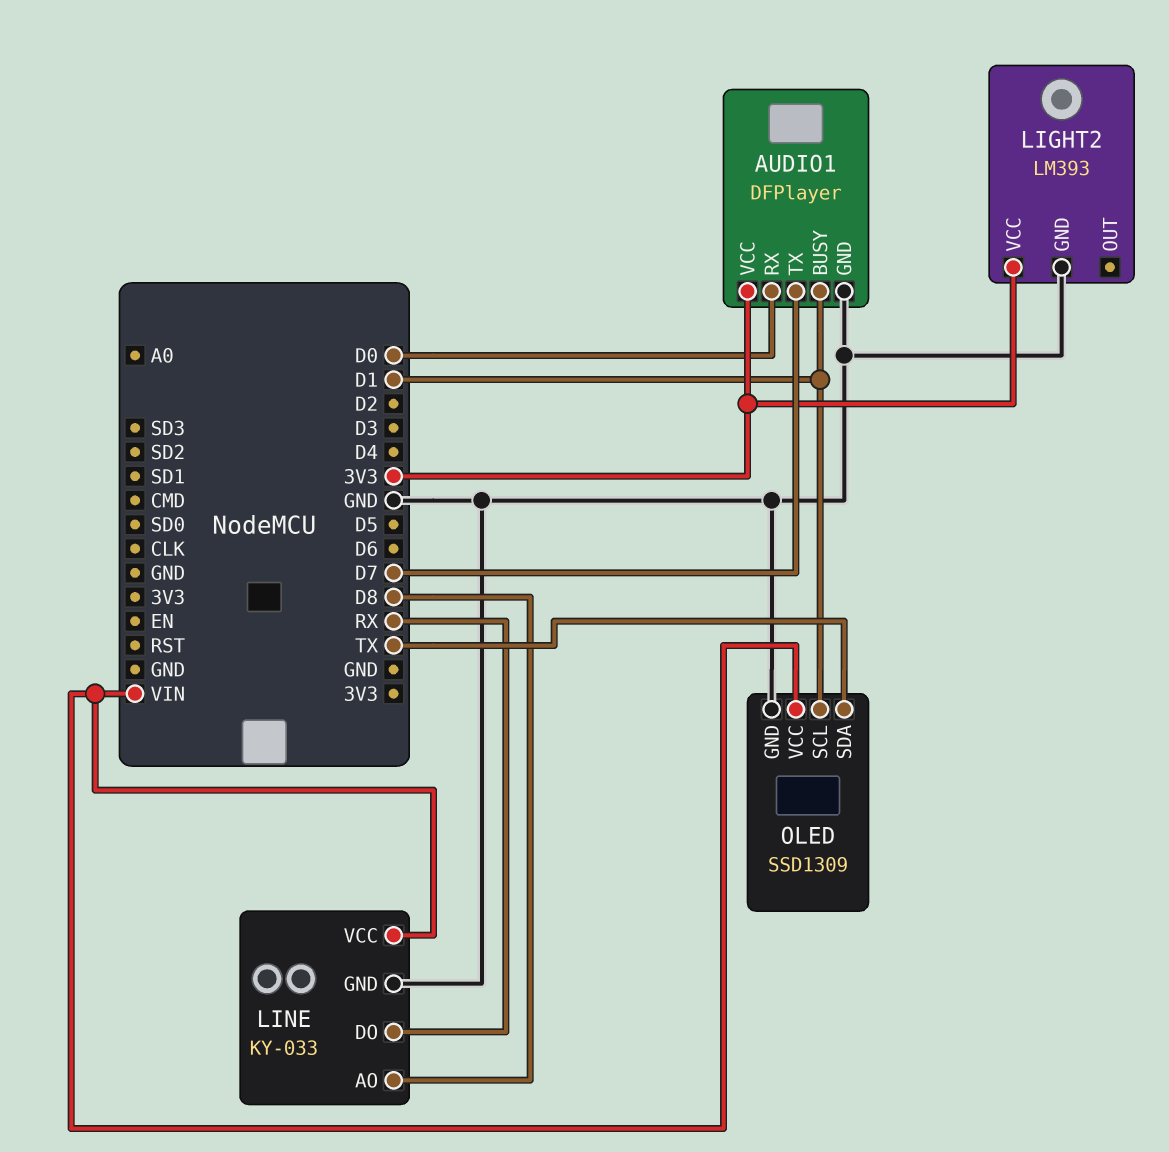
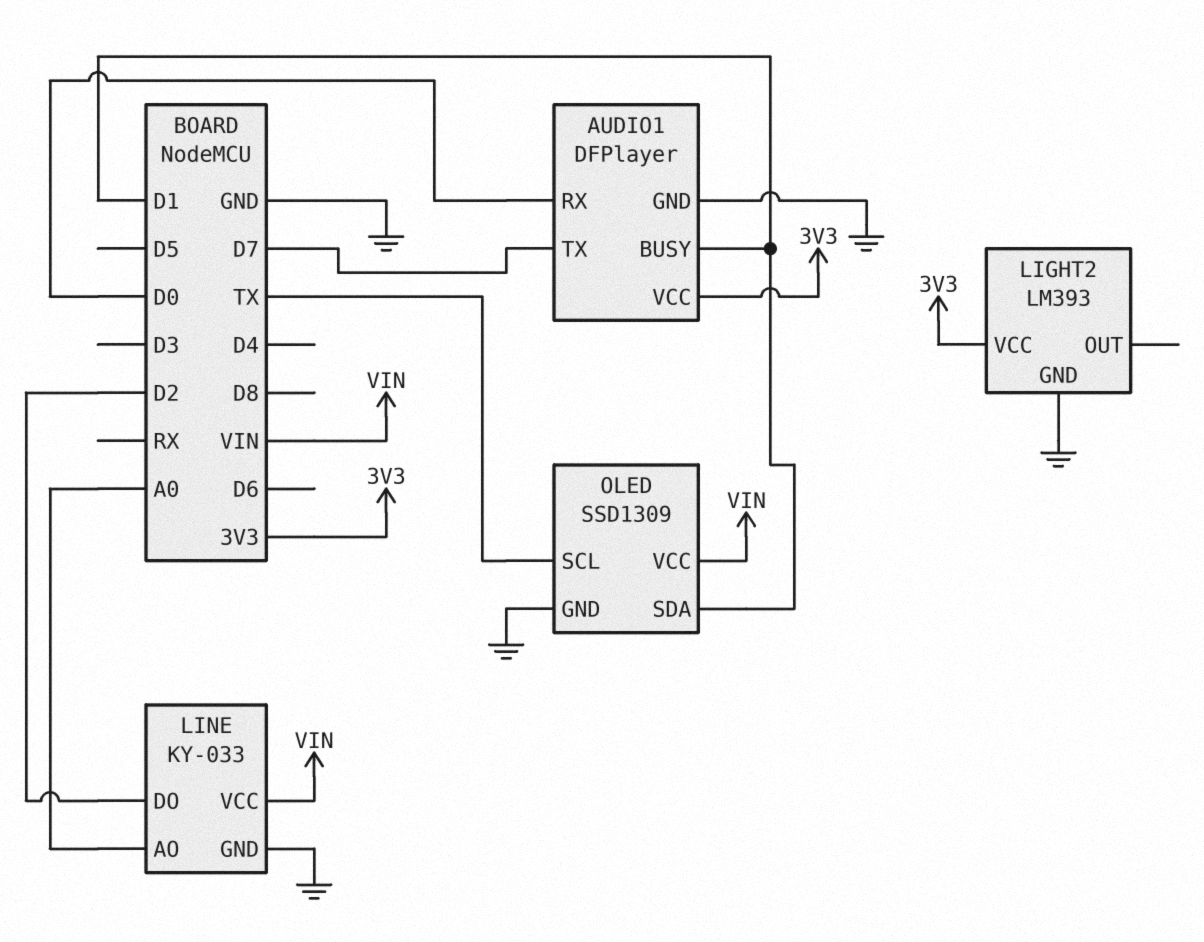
LINE pin AO: D8 -> A0
LINE pin DO: RX -> D2
OLED pin SCL: D1 -> TX
OLED pin SDA: TX -> D1

